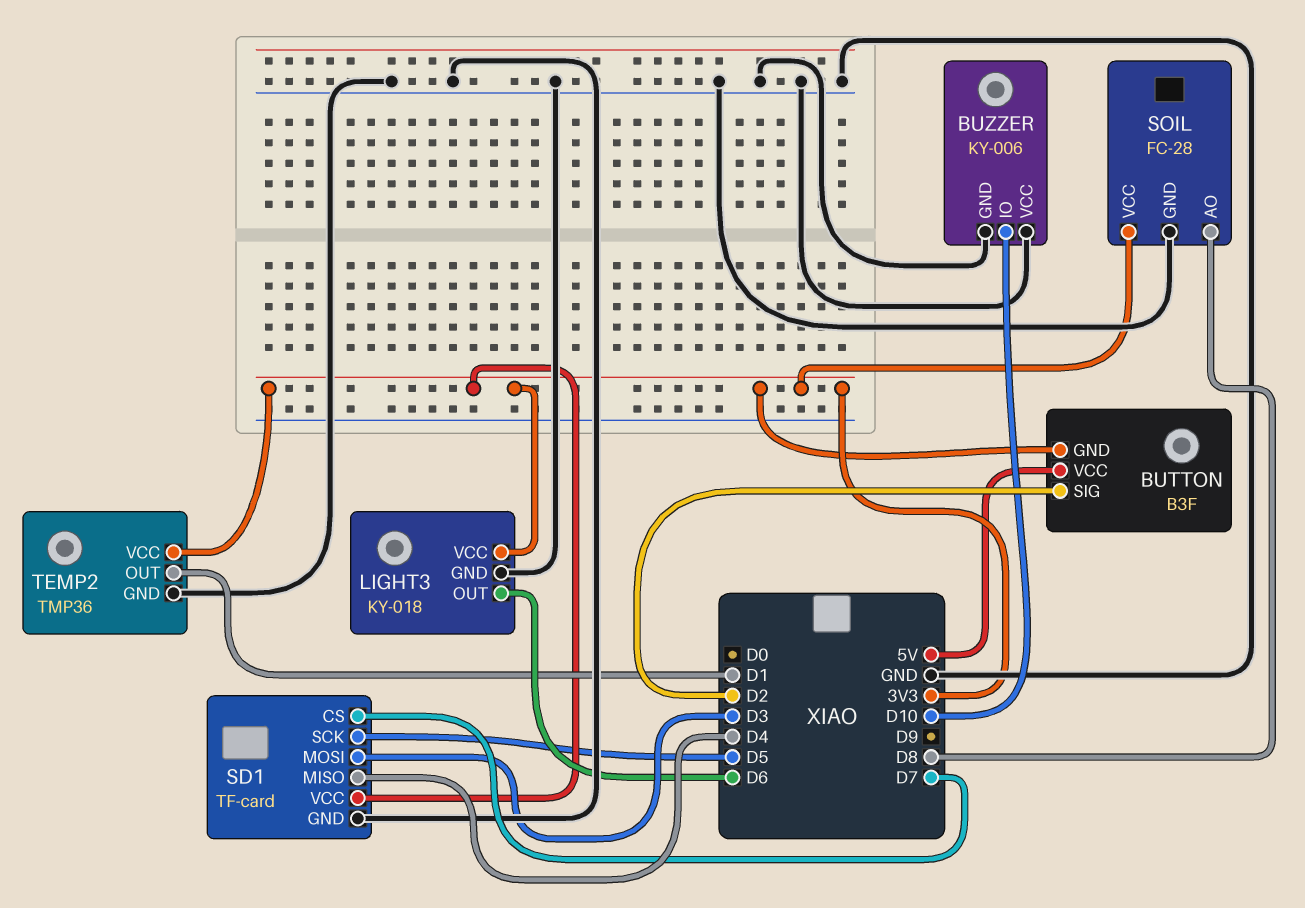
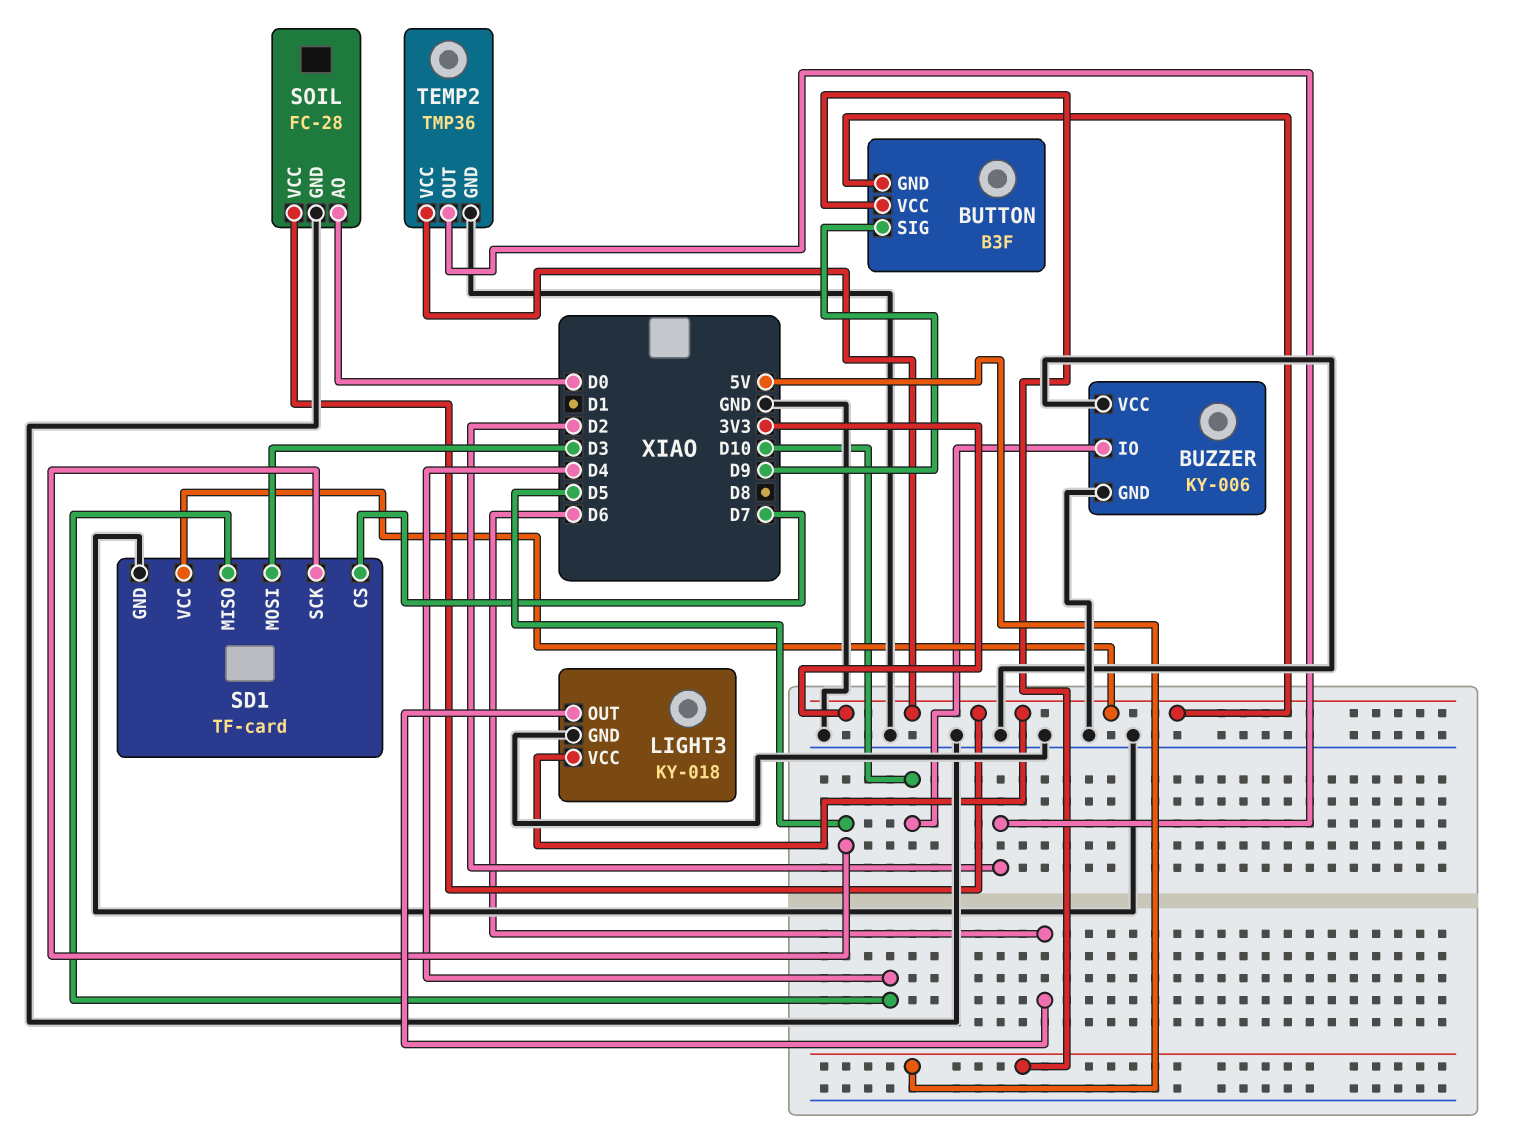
BUTTON pin SIG: D2 -> D9
SOIL pin AO: D8 -> D0
TEMP2 pin OUT: D1 -> D2

